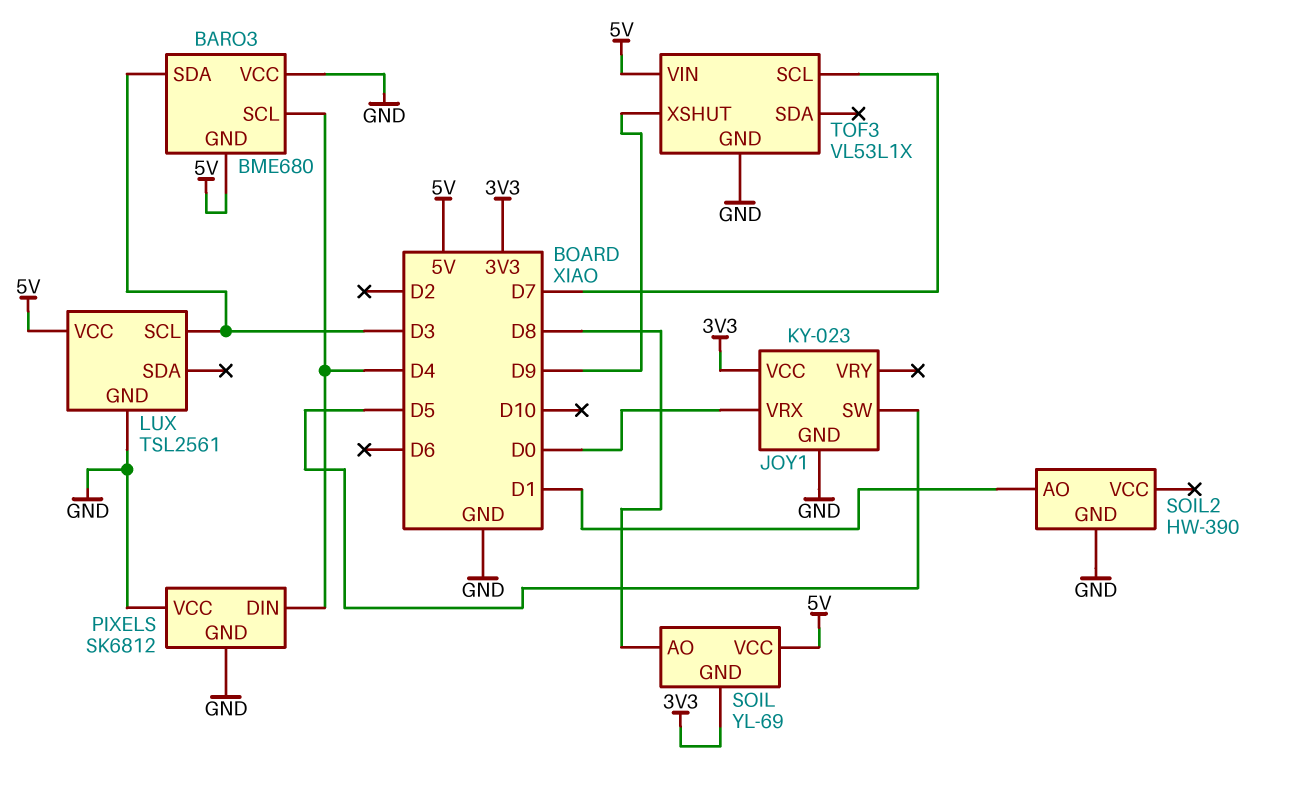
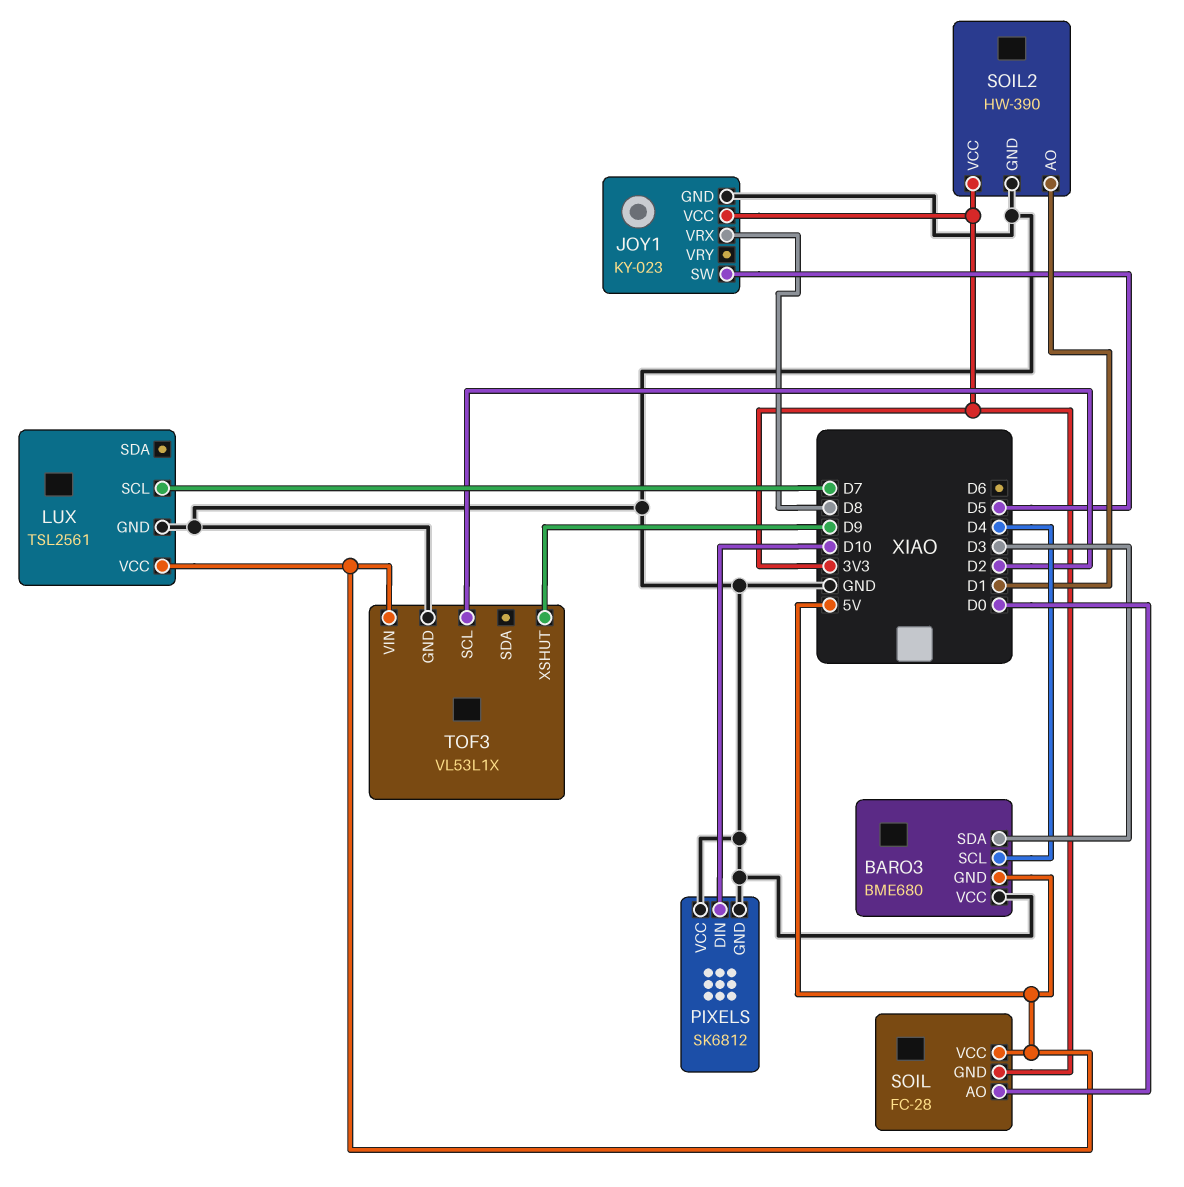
JOY1 pin VRX: D0 -> D8
LUX pin SCL: D3 -> D7
PIXELS pin DIN: D4 -> D10
SOIL: YL-69 -> FC-28
SOIL pin AO: D8 -> D0
SOIL2 pin VCC: none -> 3V3
TOF3 pin SCL: D7 -> D2

